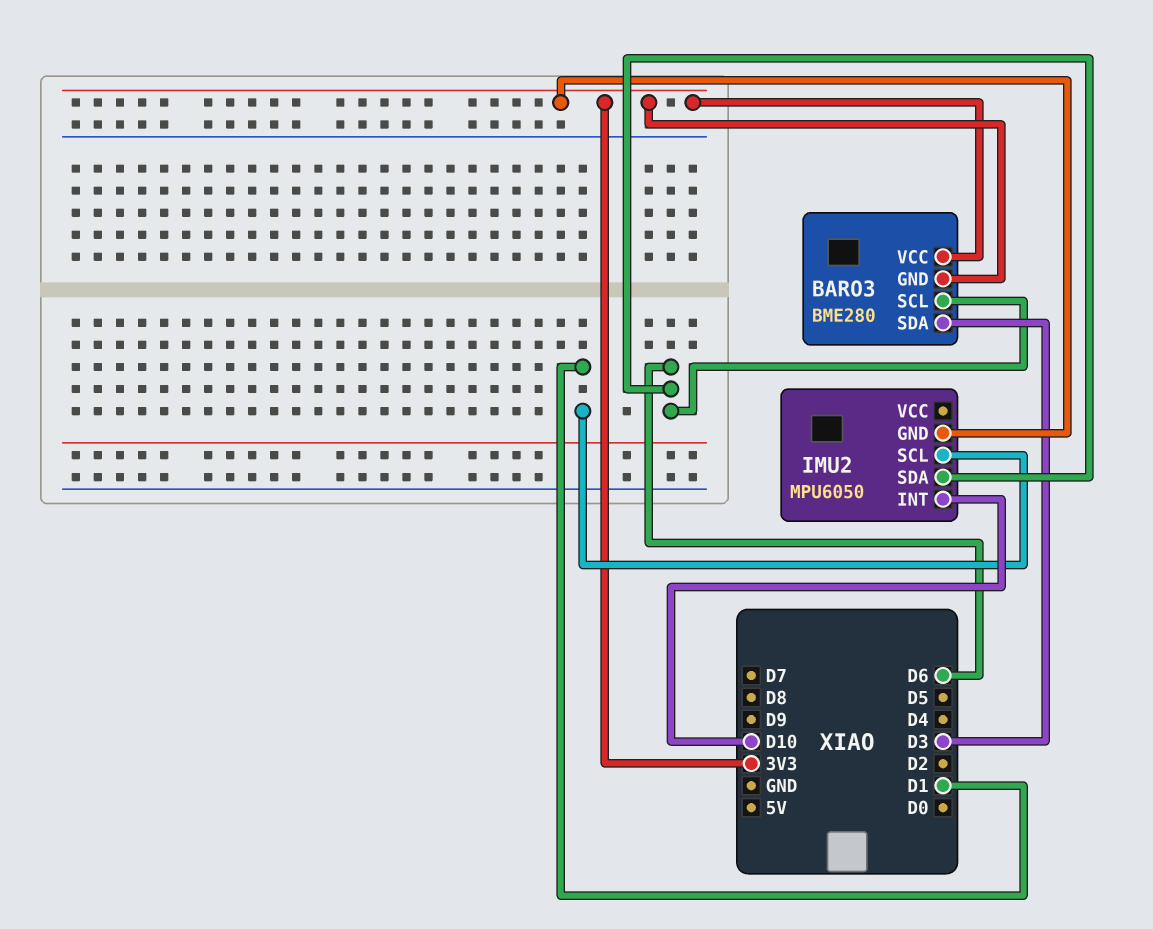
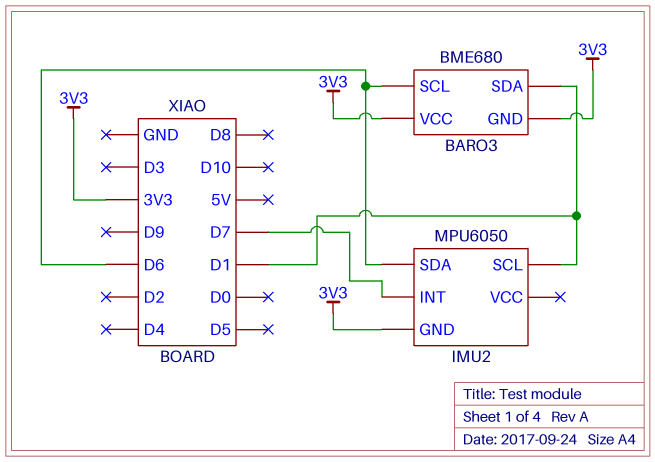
BARO3: BME280 -> BME680
BARO3 pin SDA: D3 -> D1
IMU2 pin INT: D10 -> D7

